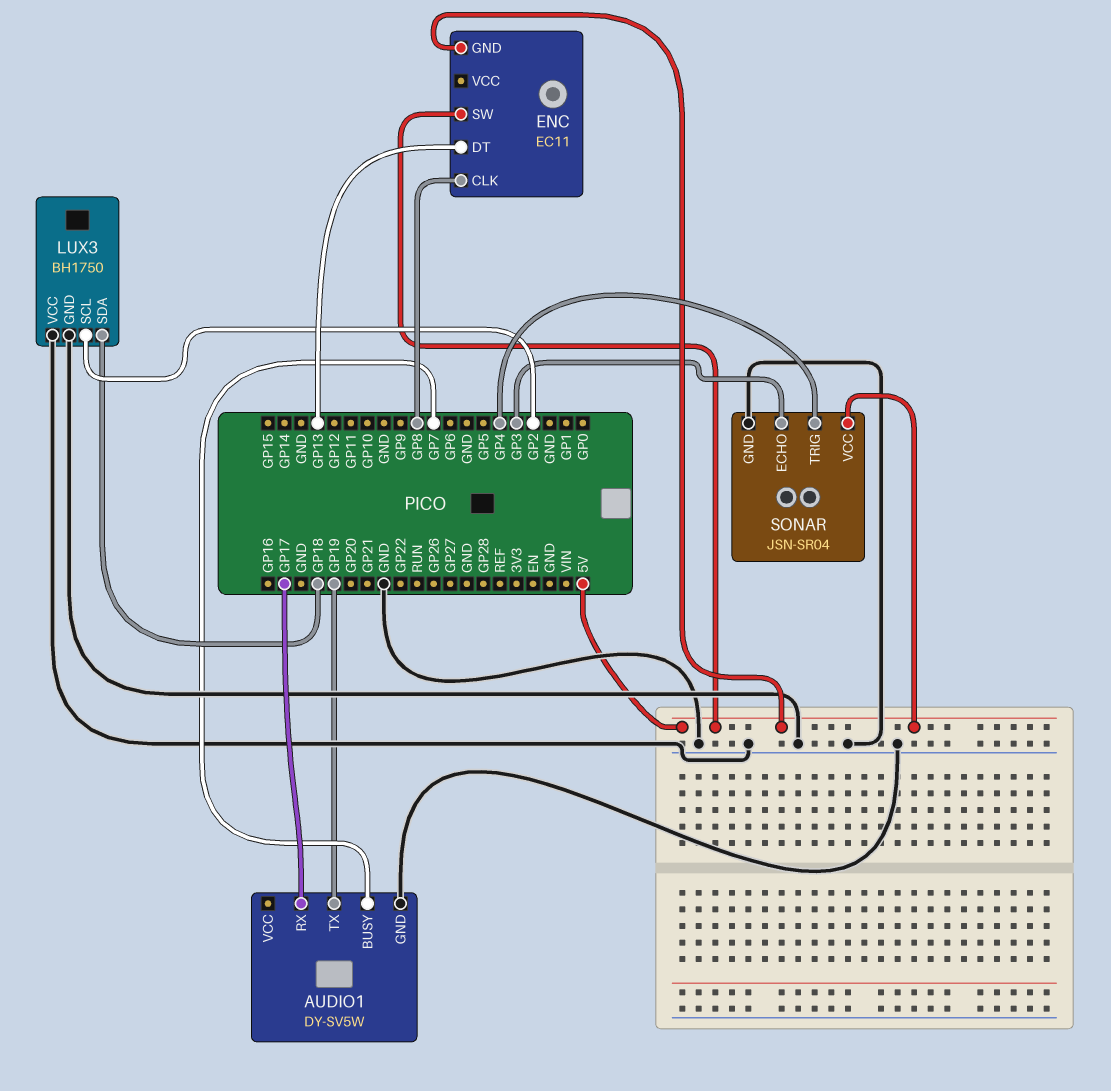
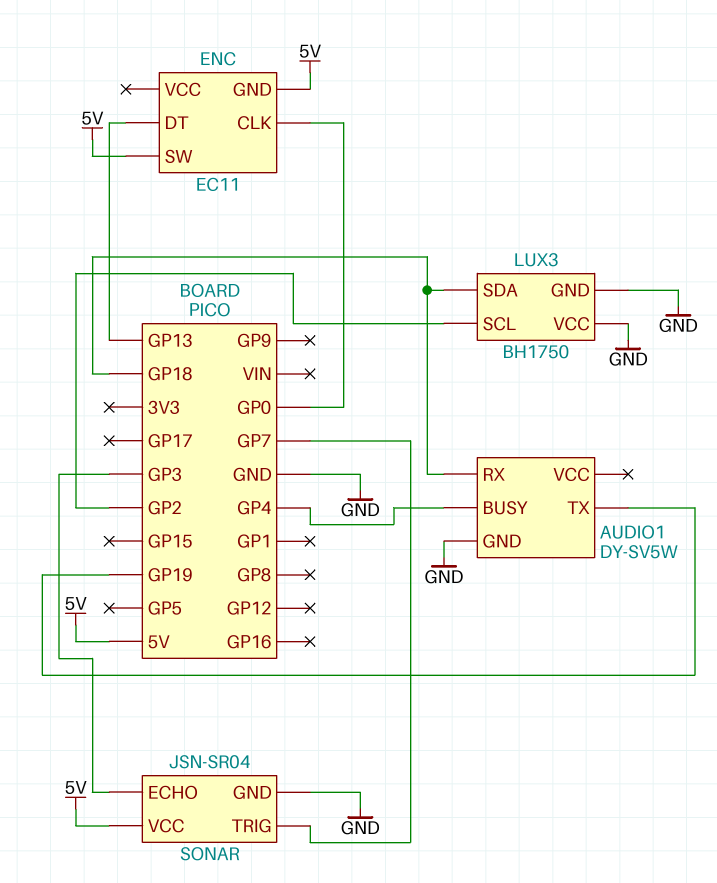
AUDIO1 pin BUSY: GP7 -> GP4
AUDIO1 pin RX: GP17 -> GP18
ENC pin CLK: GP8 -> GP0
SONAR pin TRIG: GP4 -> GP7

